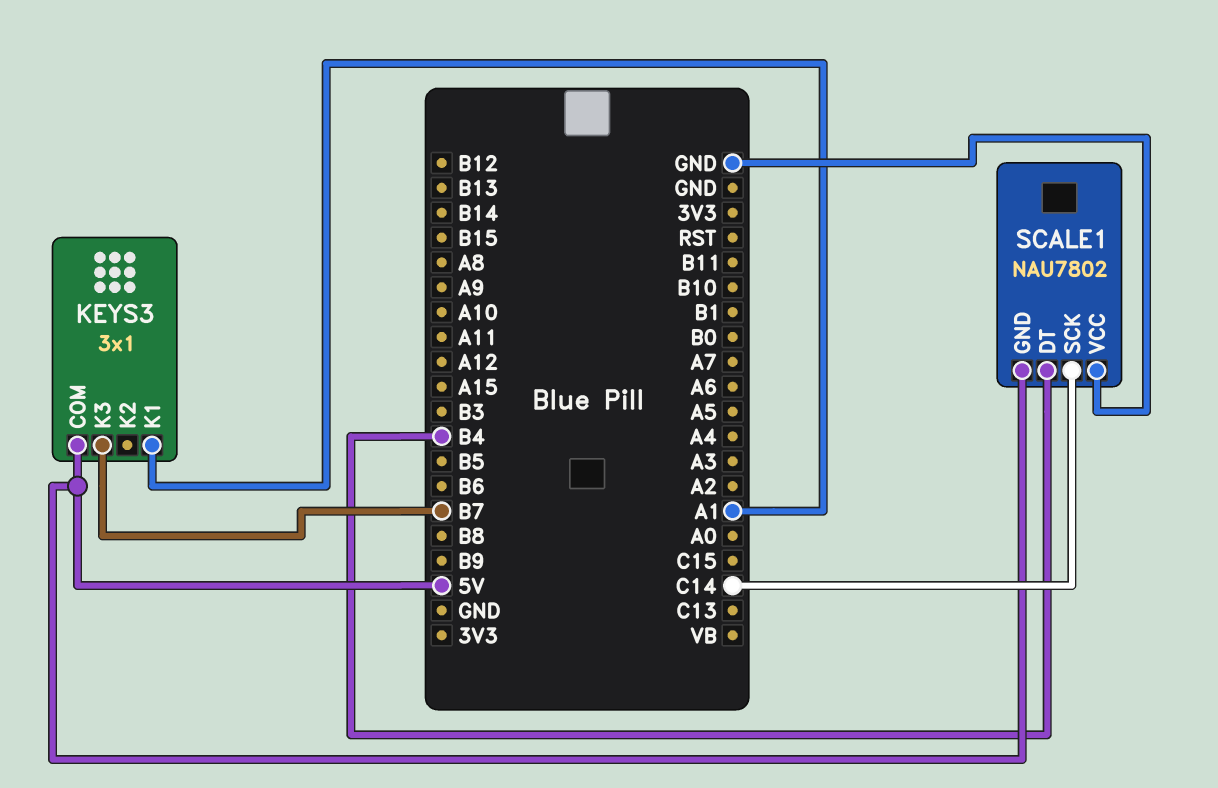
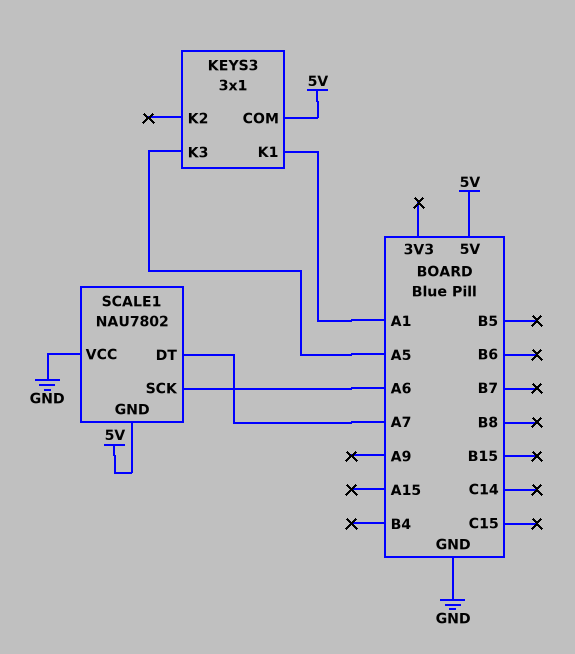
KEYS3 pin K3: B7 -> A5
SCALE1 pin DT: B4 -> A7
SCALE1 pin SCK: C14 -> A6

